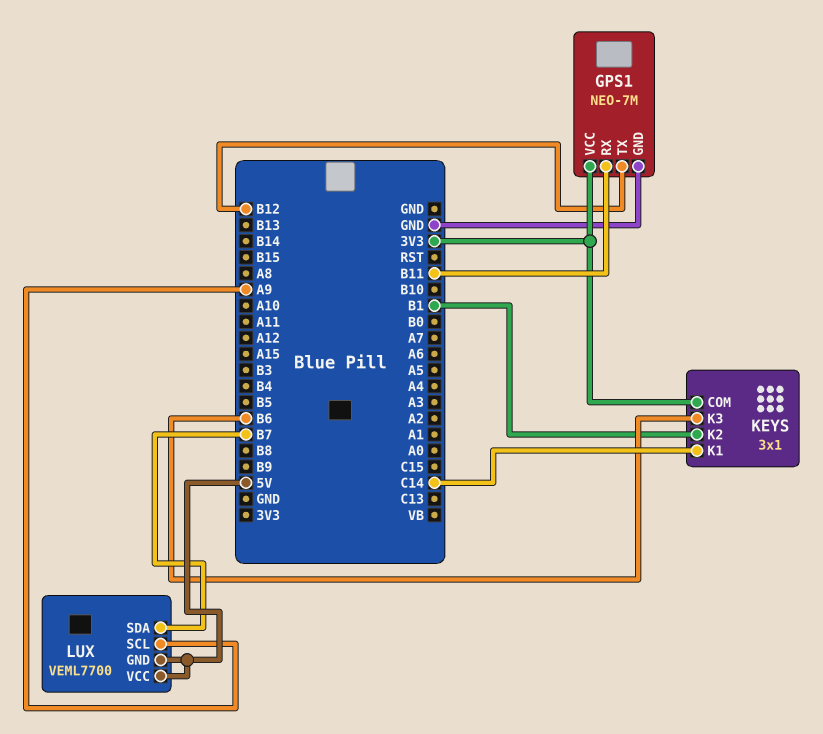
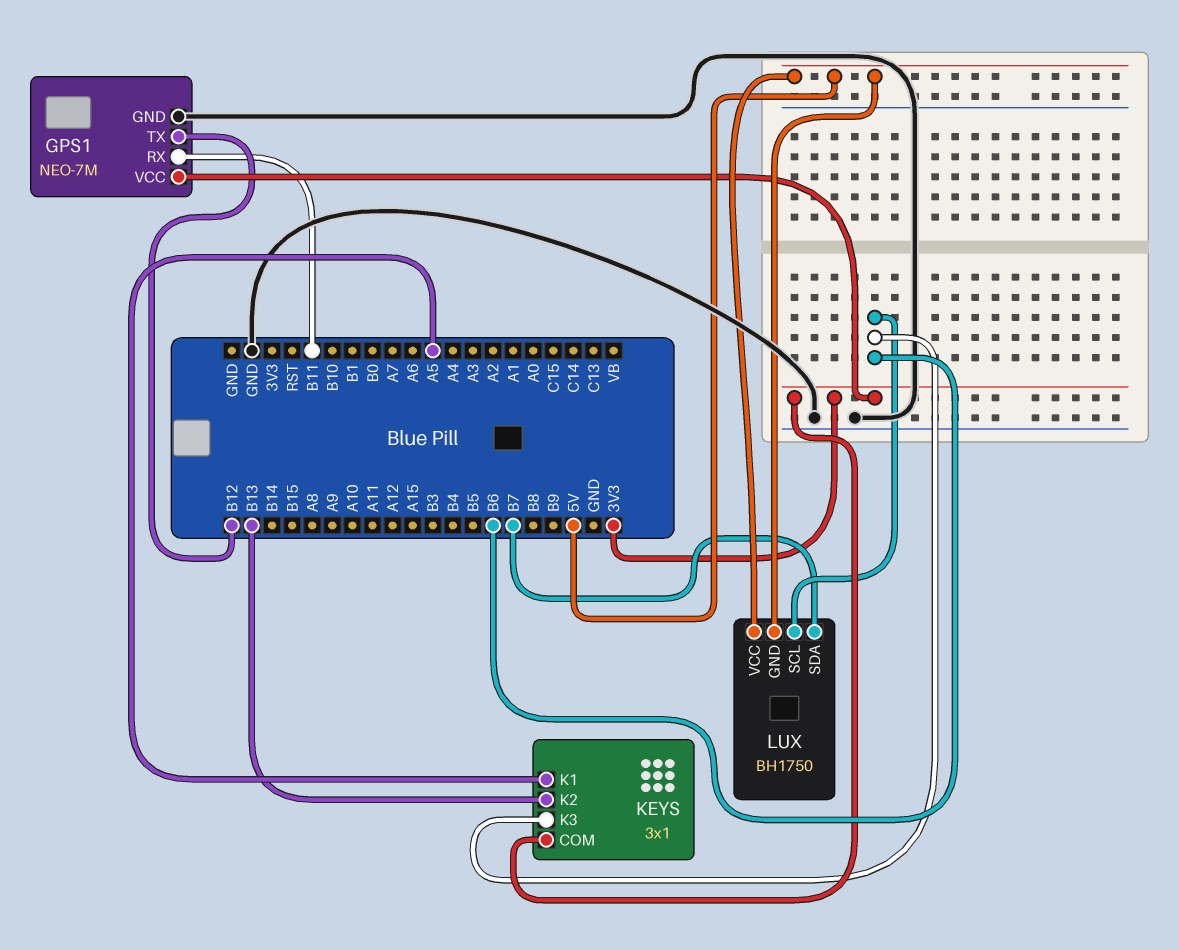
KEYS pin K1: C14 -> A5
KEYS pin K2: B1 -> B13
LUX: VEML7700 -> BH1750
LUX pin SCL: A9 -> B6

